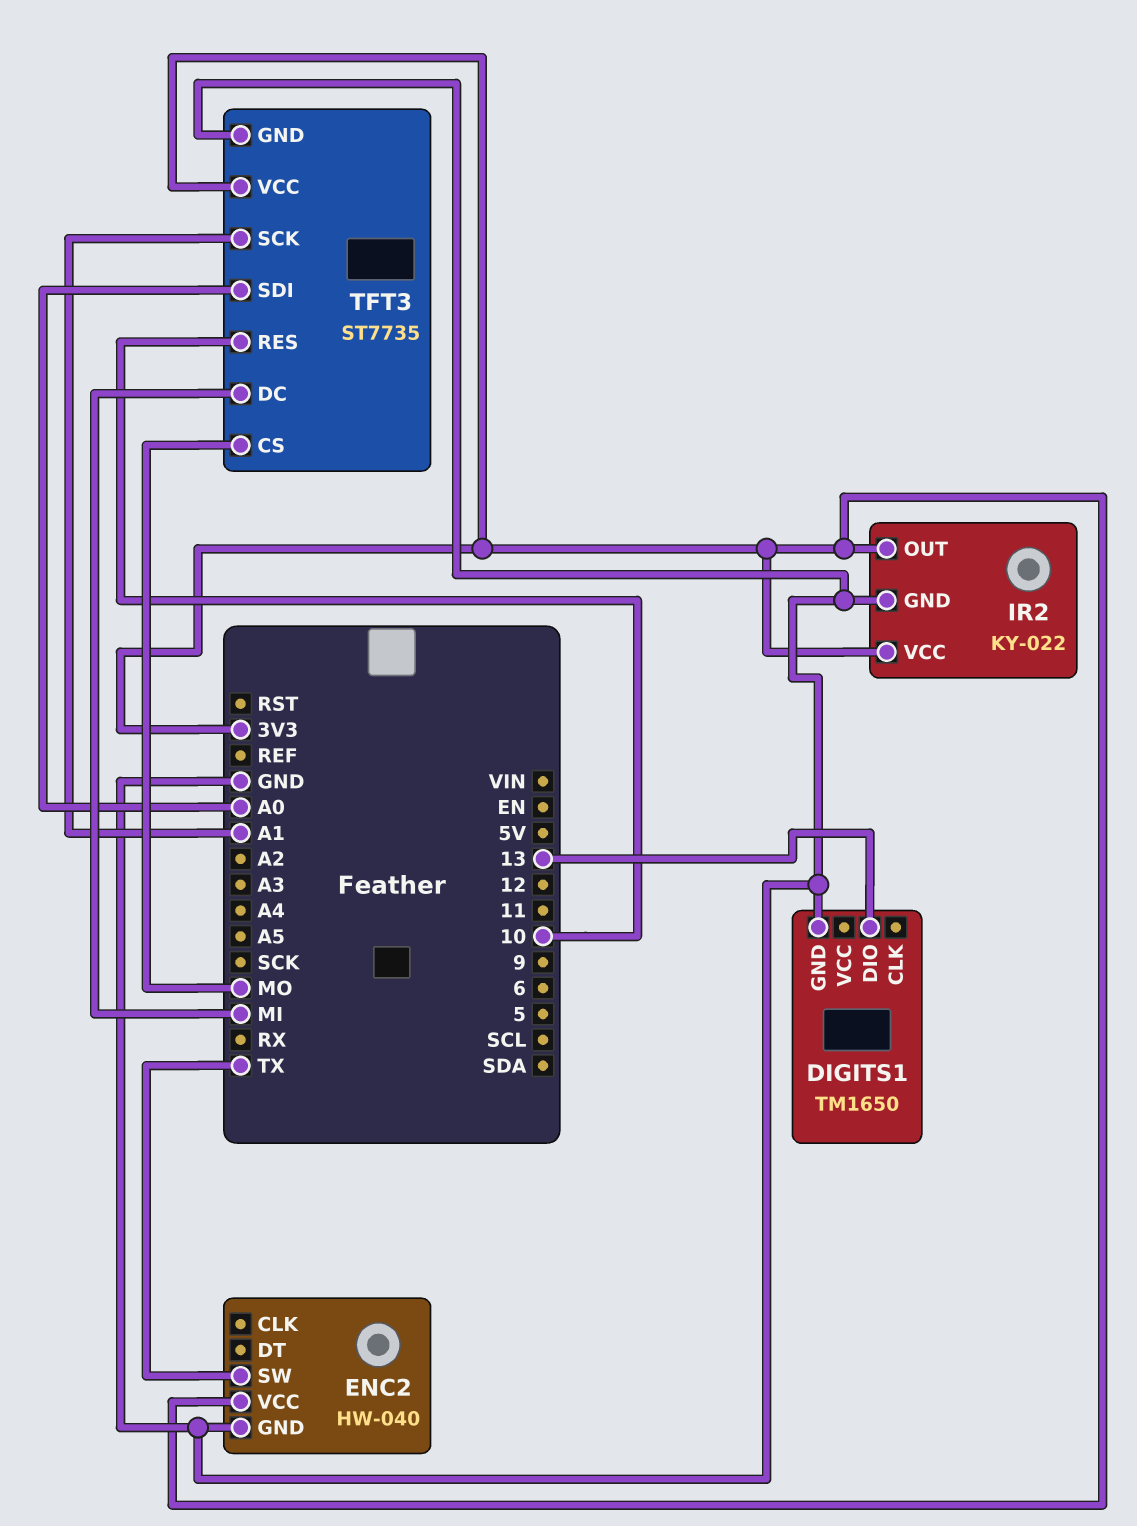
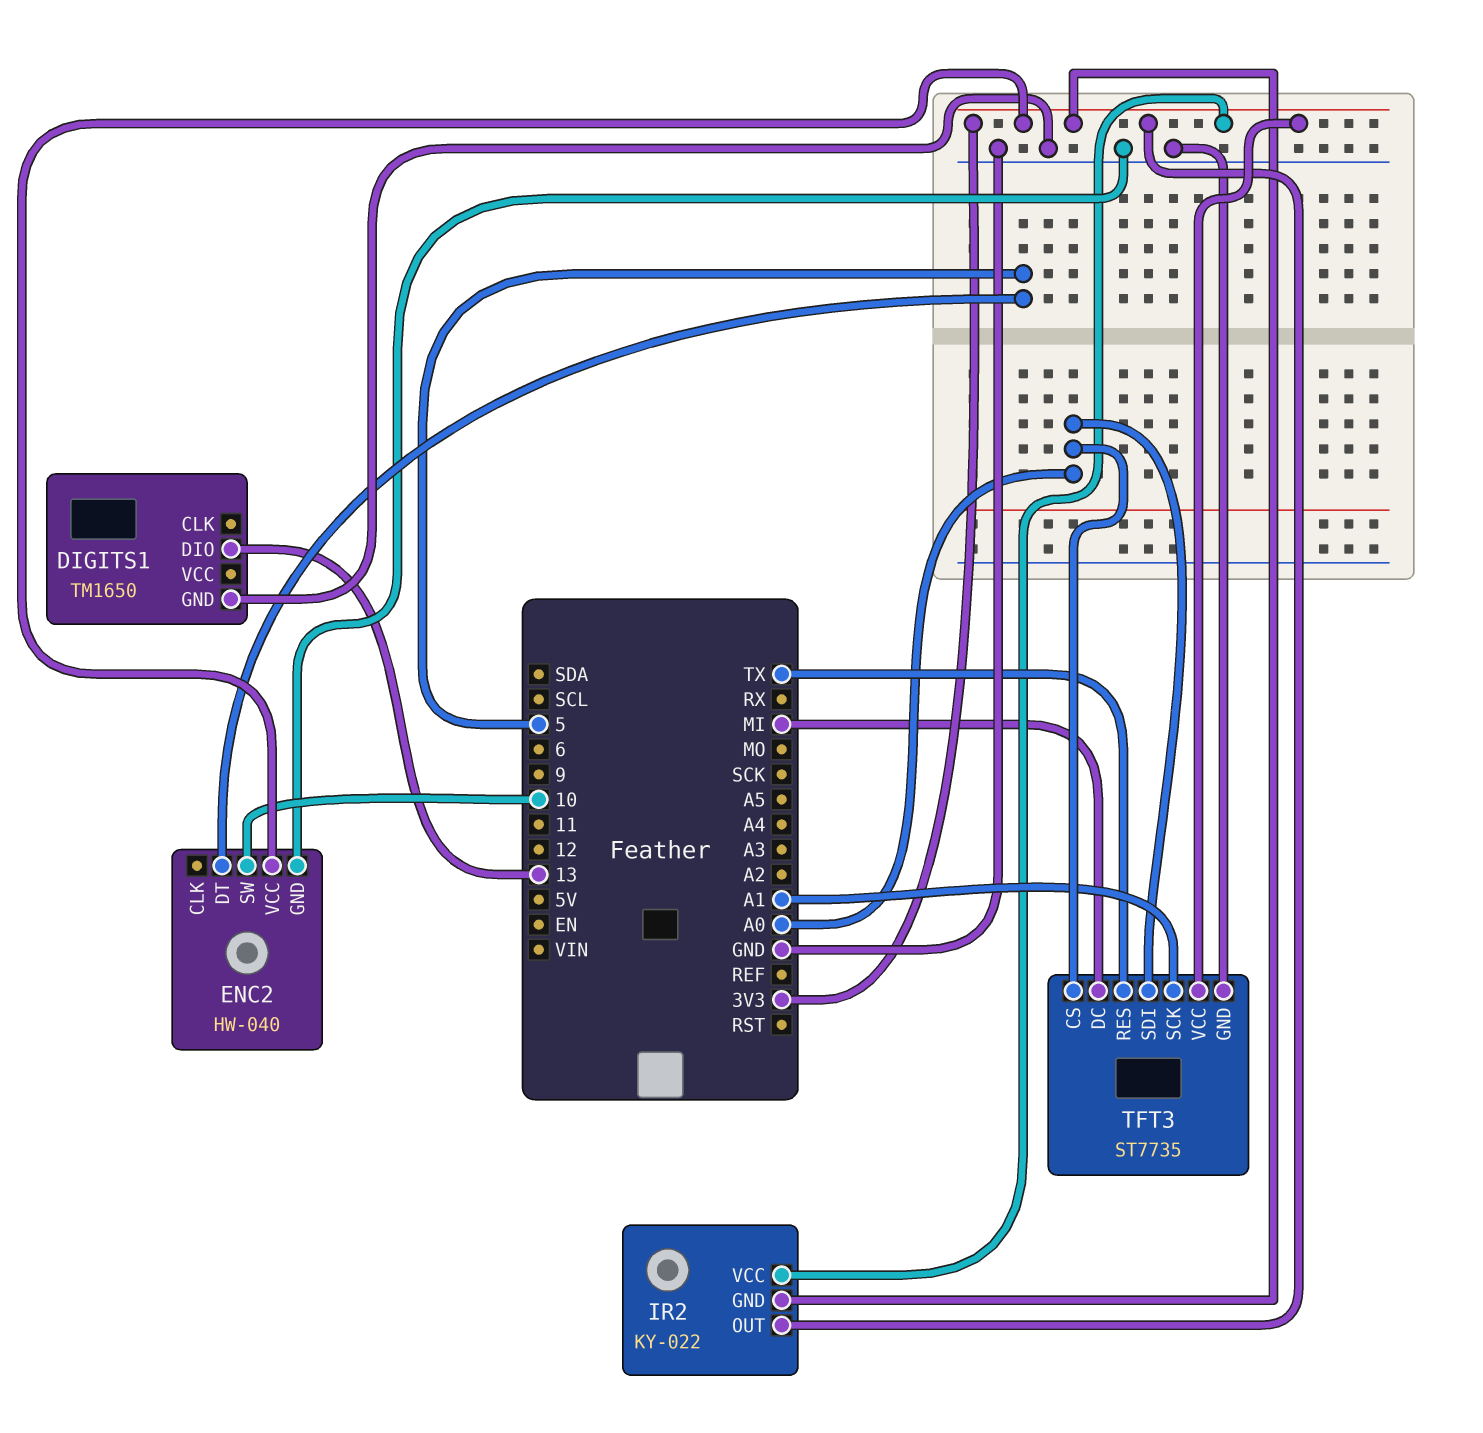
ENC2 pin DT: none -> 5
ENC2 pin SW: TX -> 10
IR2 pin GND: GND -> 3V3
TFT3 pin CS: MO -> A0
TFT3 pin RES: 10 -> TX

